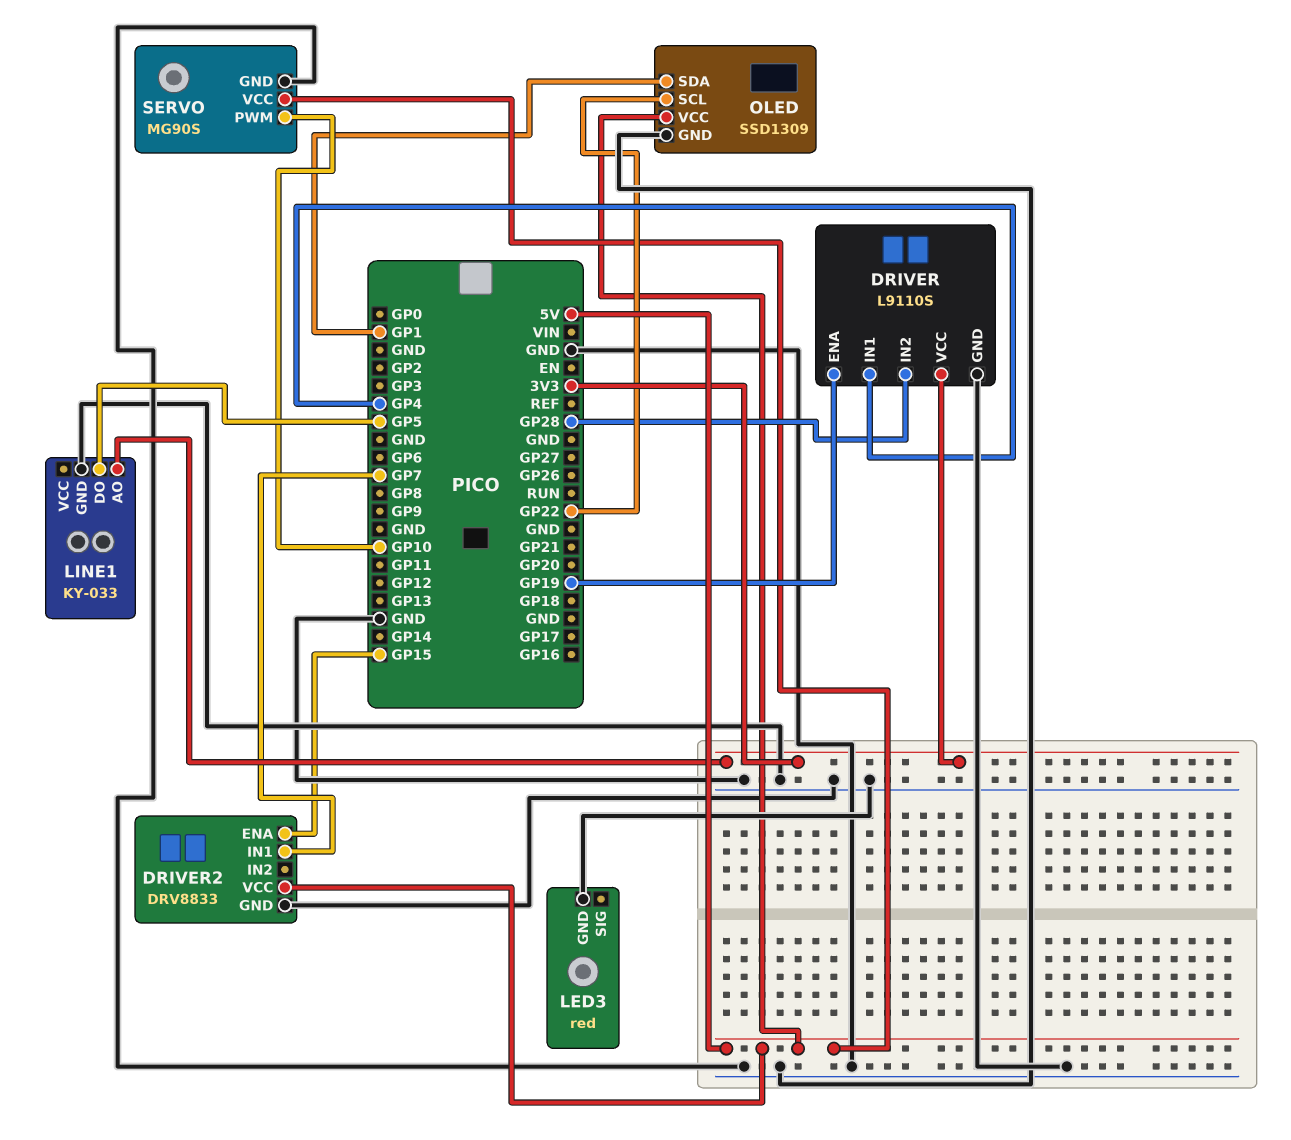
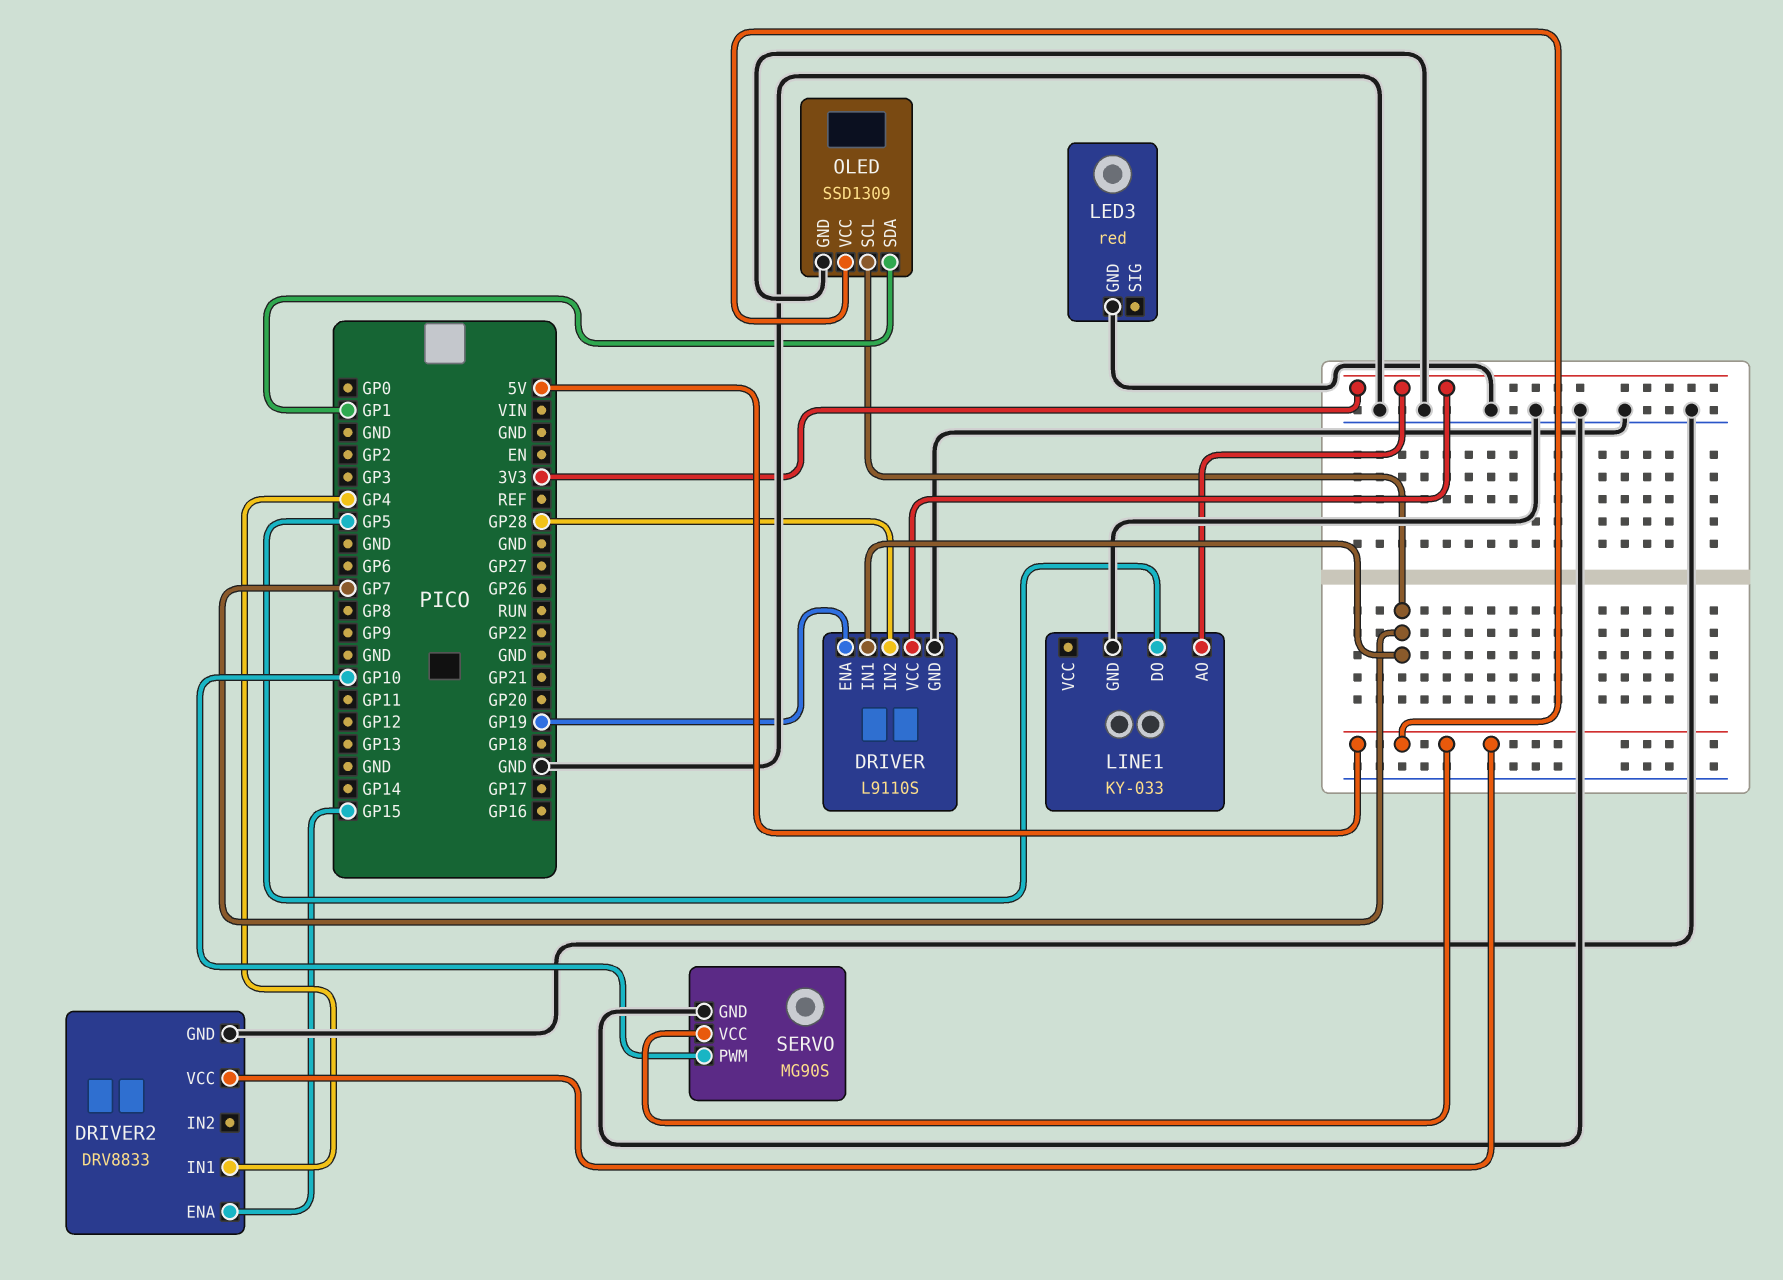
DRIVER pin IN1: GP4 -> GP7
DRIVER2 pin IN1: GP7 -> GP4
OLED pin SCL: GP22 -> GP7

